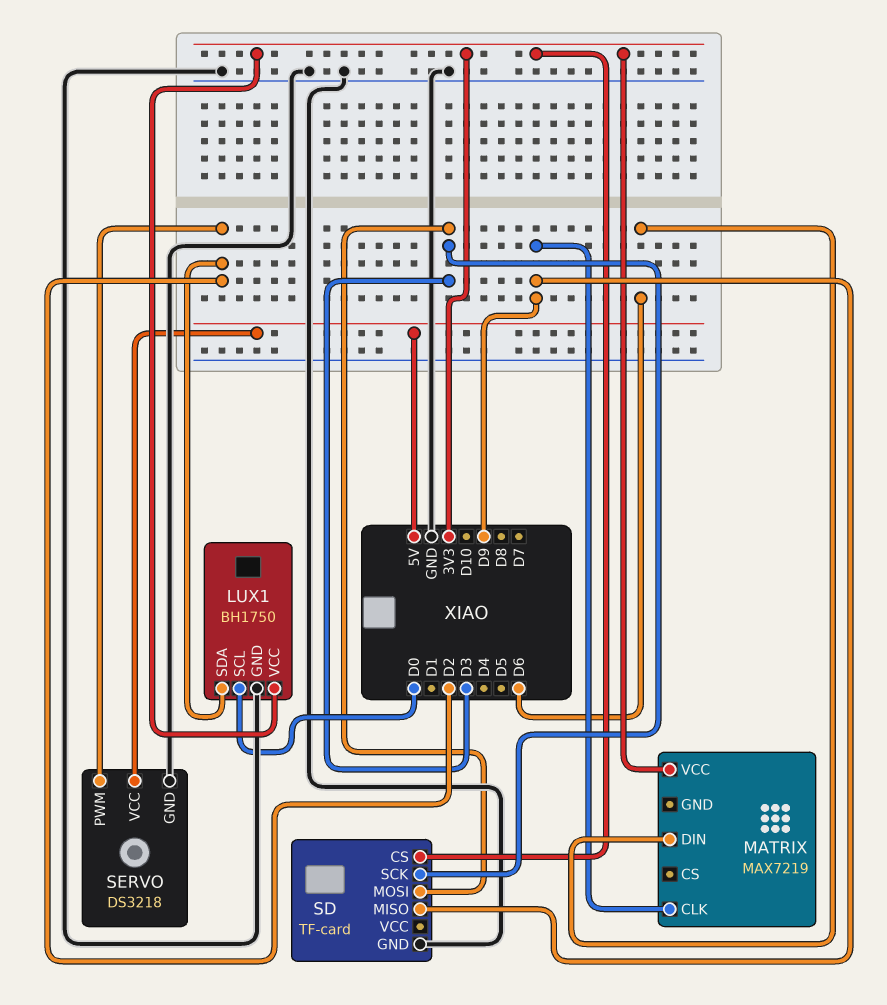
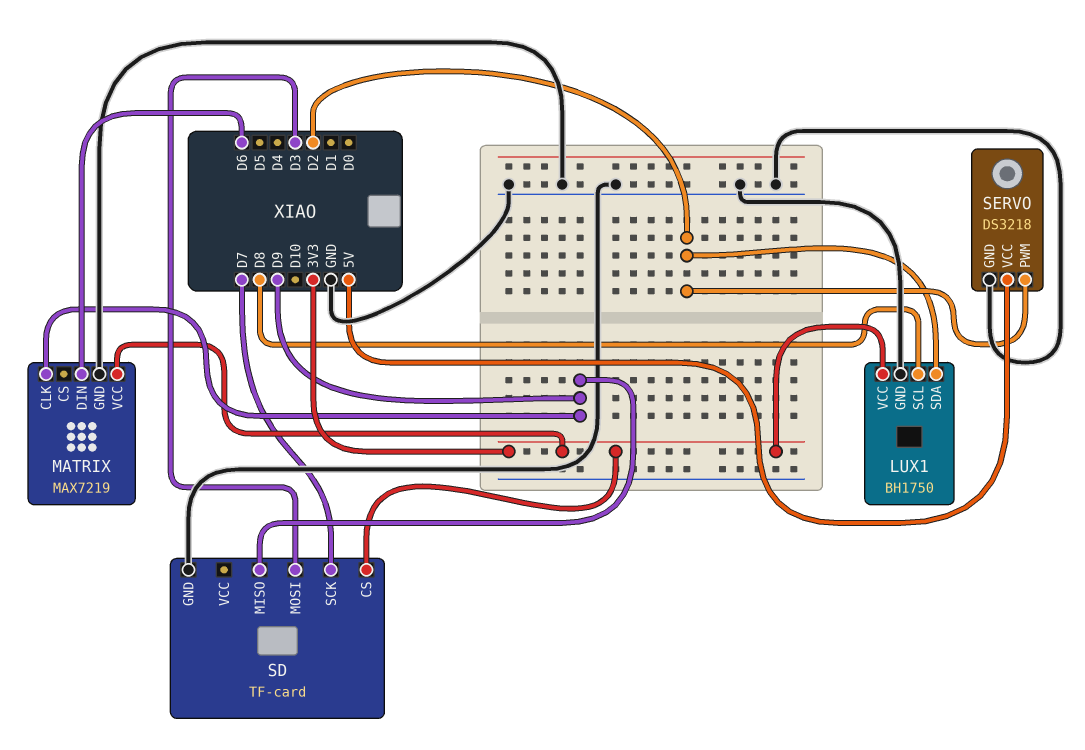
LUX1 pin SCL: D0 -> D8
MATRIX pin GND: none -> GND
SD pin SCK: D3 -> D7

